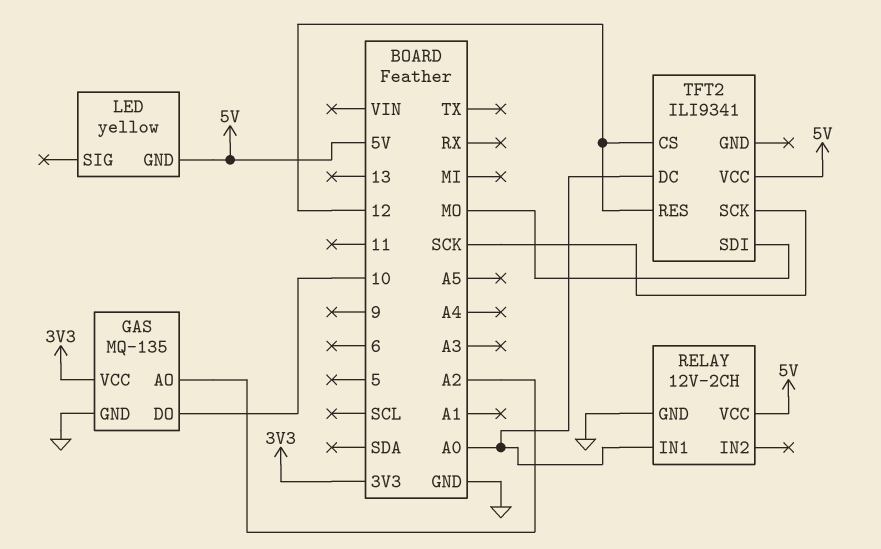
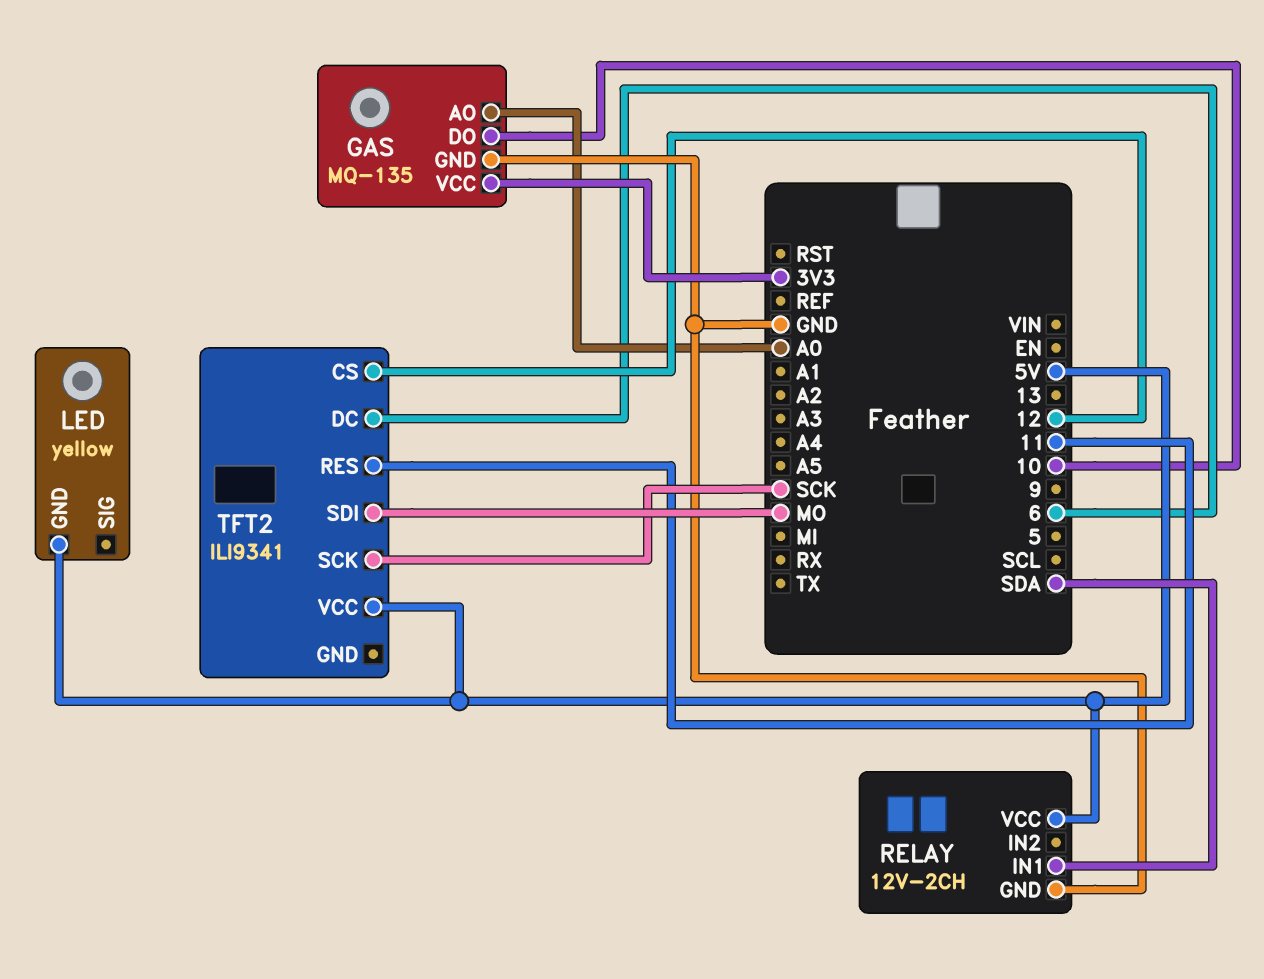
GAS pin AO: A2 -> A0
RELAY pin IN1: A0 -> SDA
TFT2 pin DC: A0 -> 6
TFT2 pin RES: 12 -> 11

